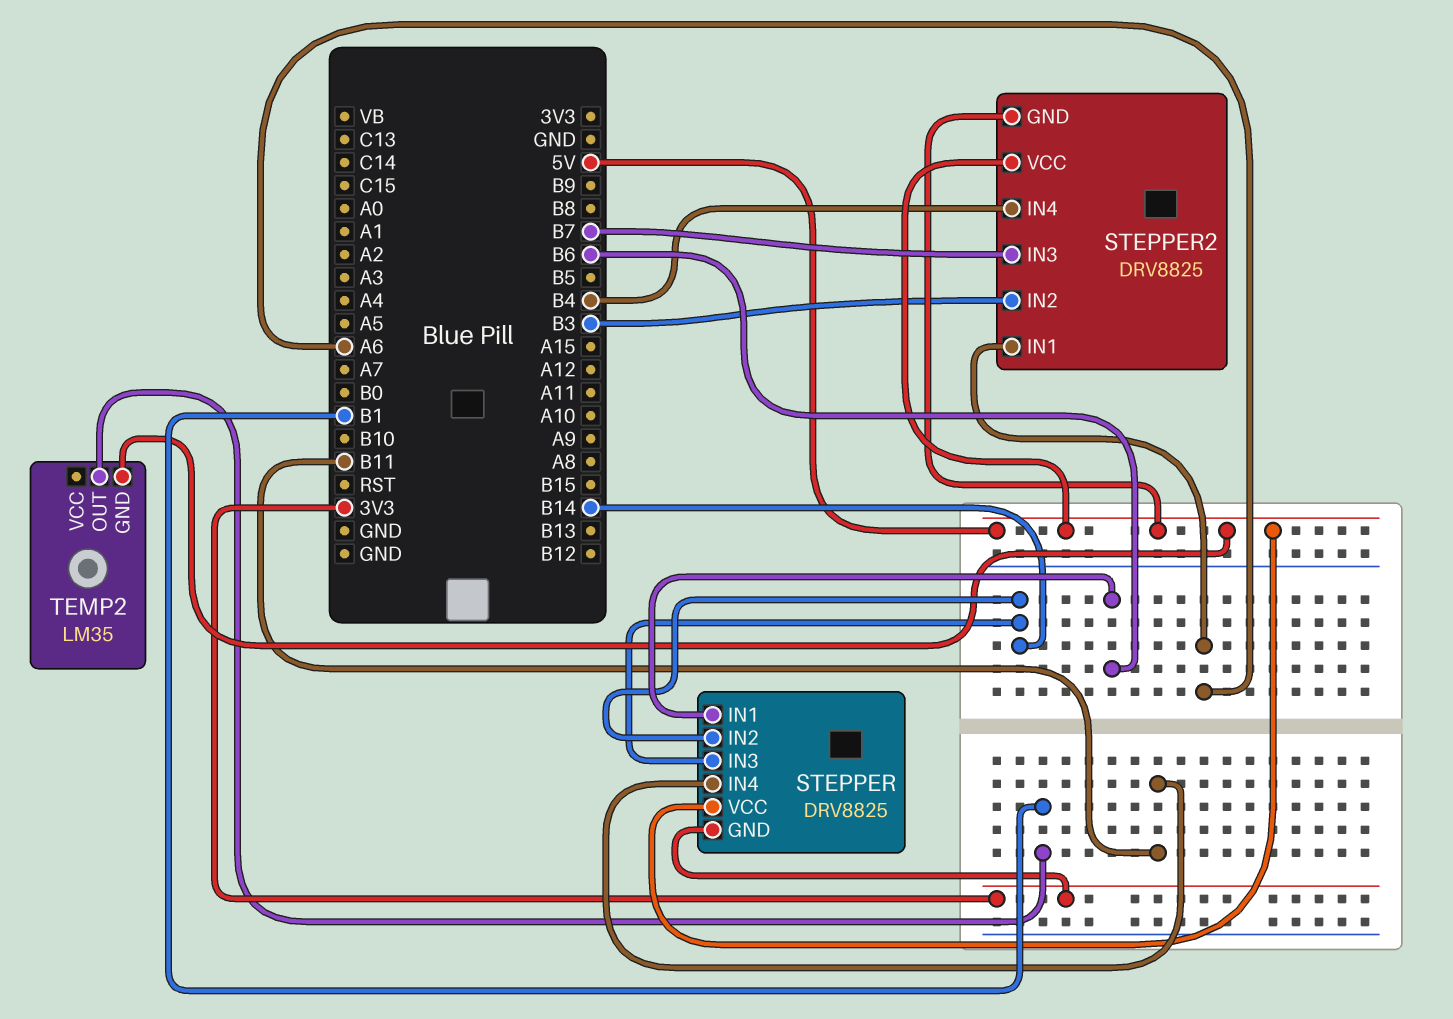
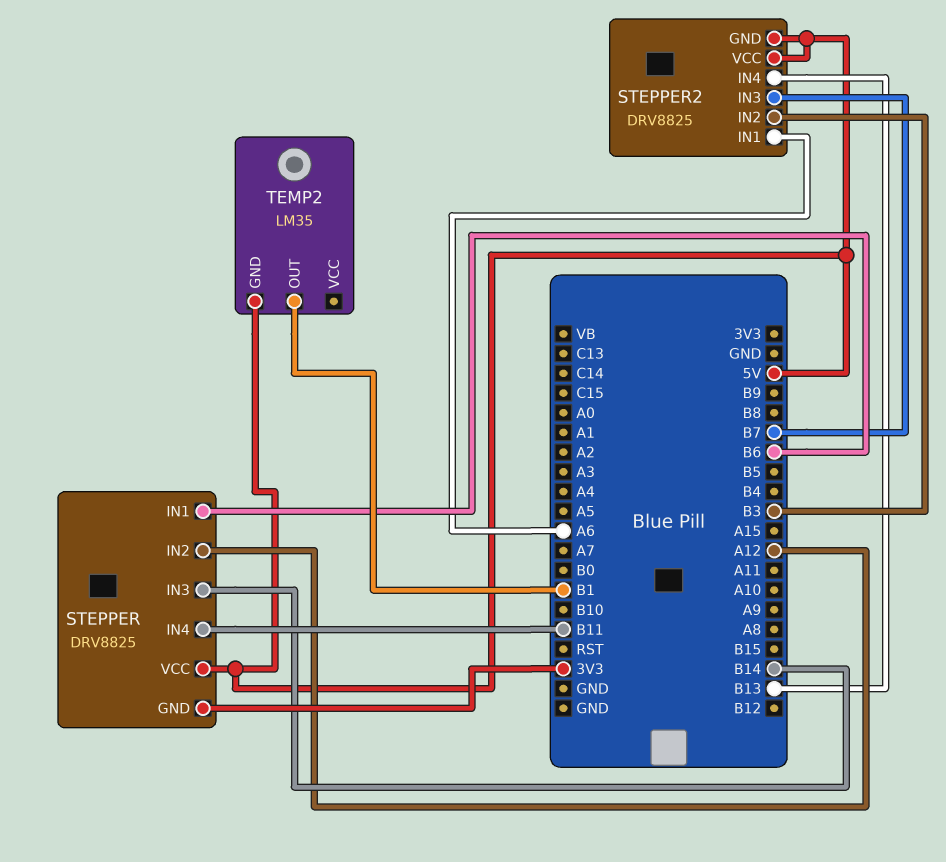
STEPPER pin IN2: B14 -> A12
STEPPER2 pin IN4: B4 -> B13

